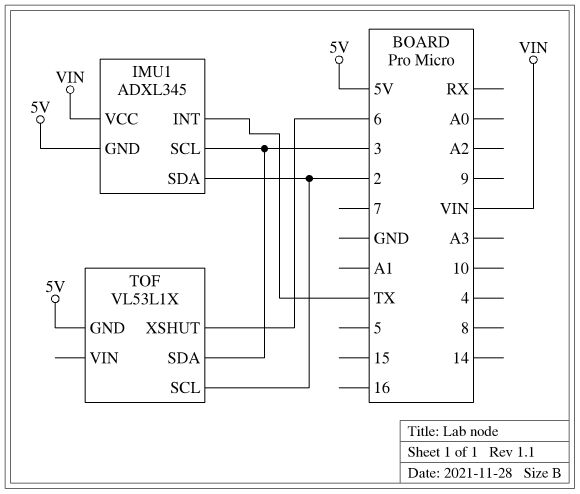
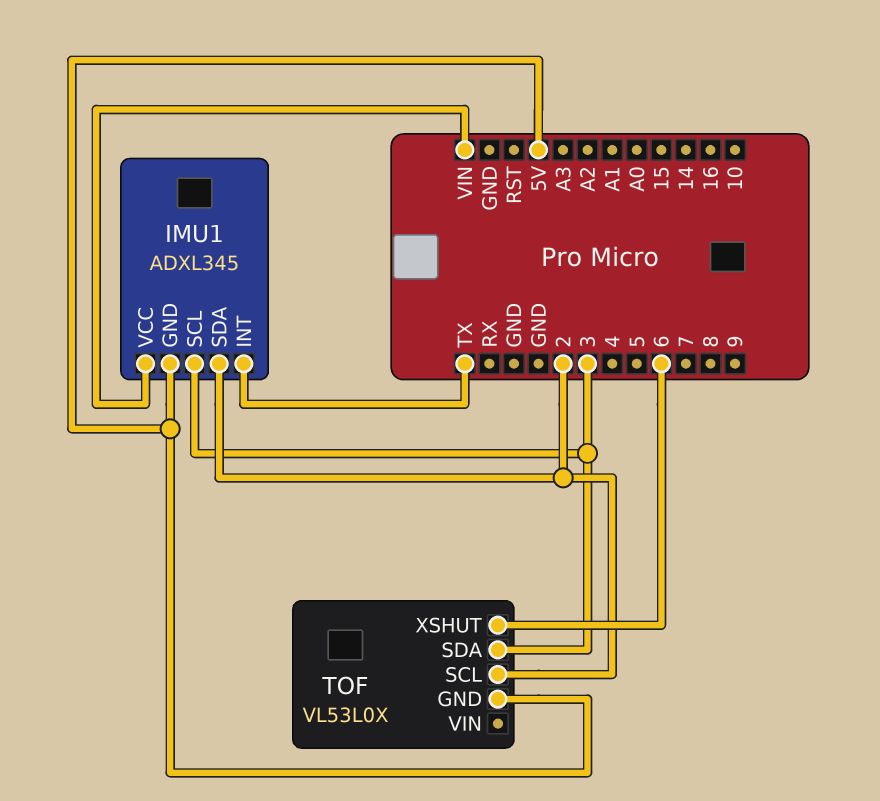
TOF: VL53L1X -> VL53L0X

